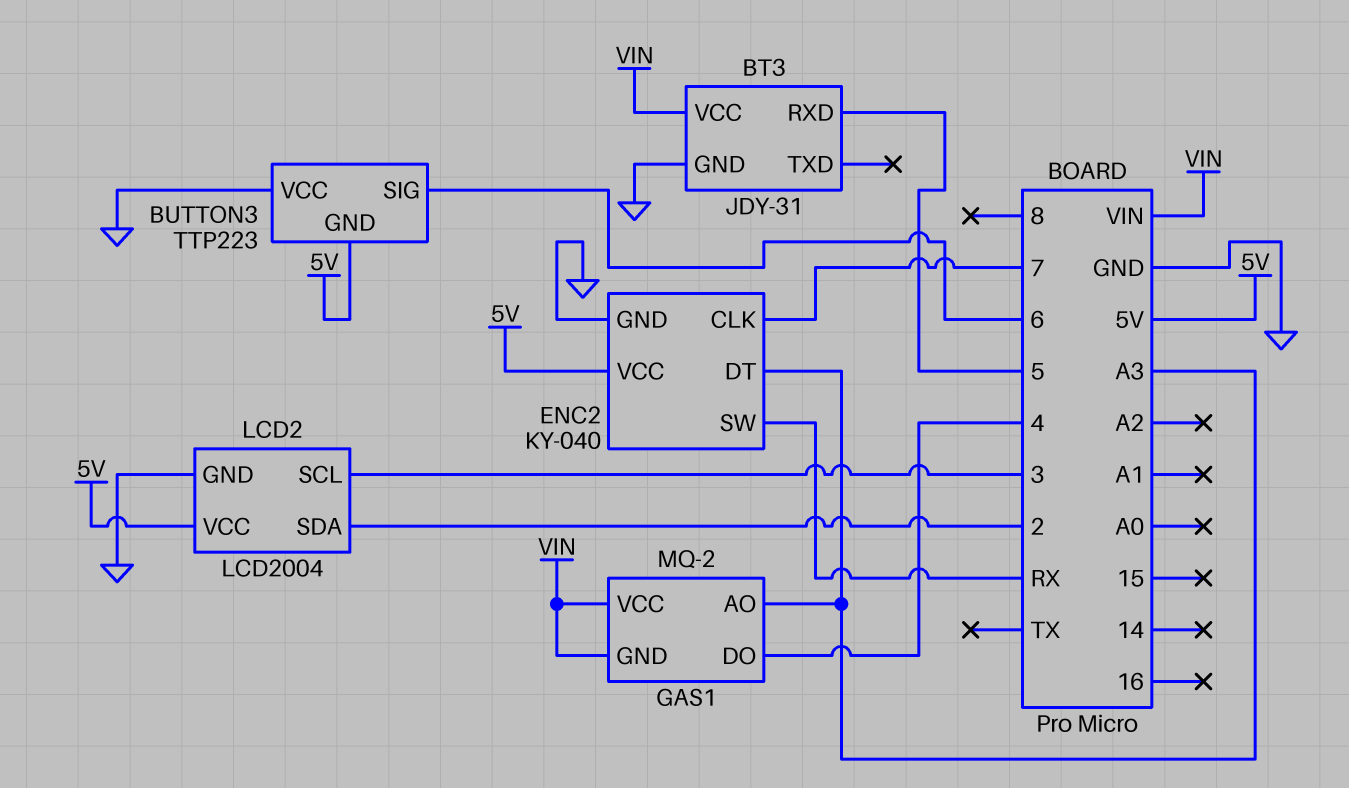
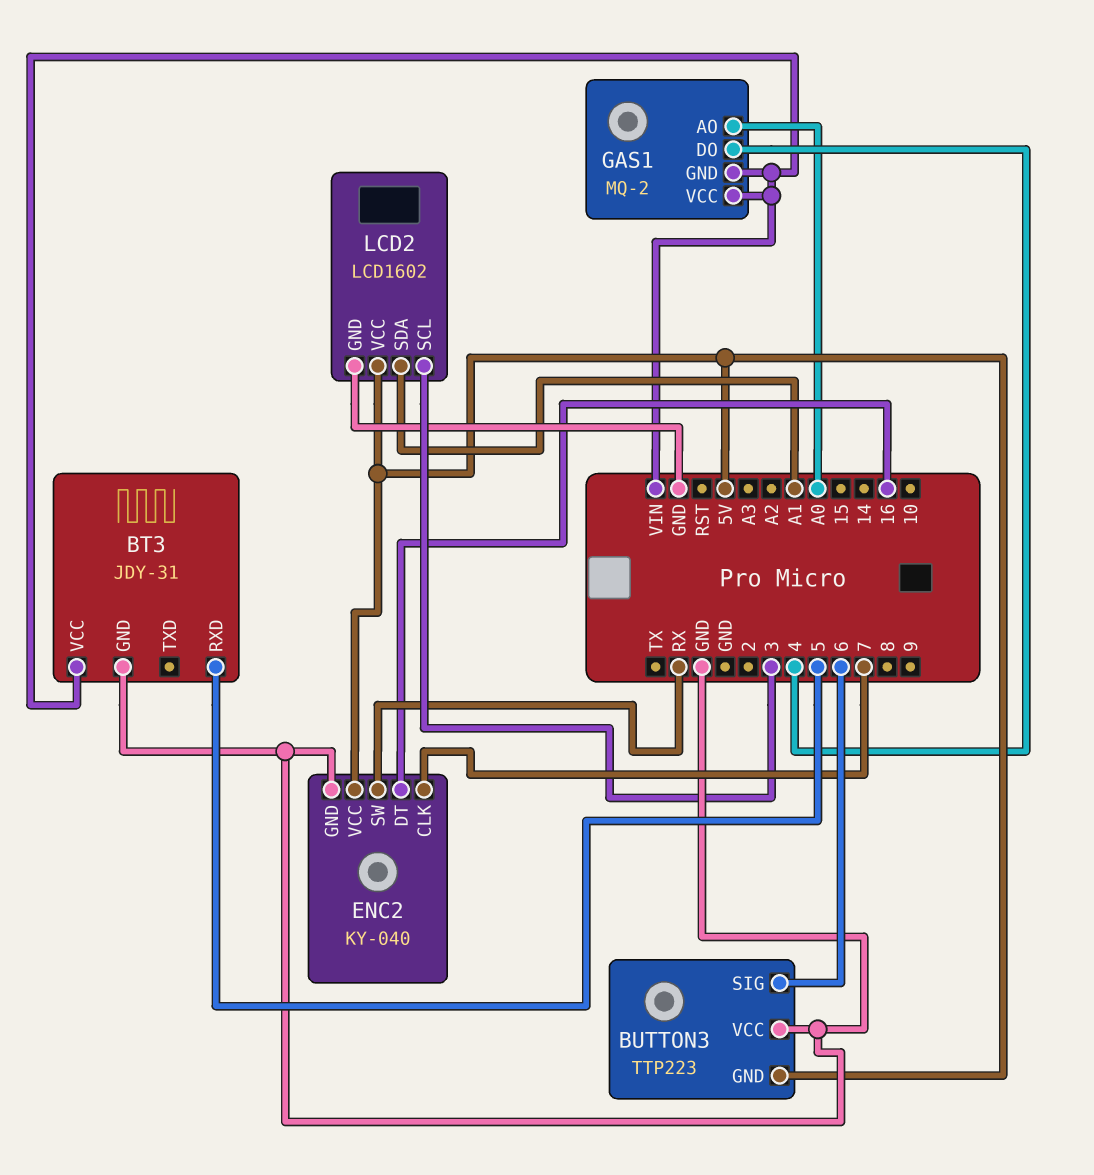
ENC2 pin DT: A3 -> 16
GAS1 pin AO: A3 -> A0
LCD2: LCD2004 -> LCD1602
LCD2 pin SDA: 2 -> A1

